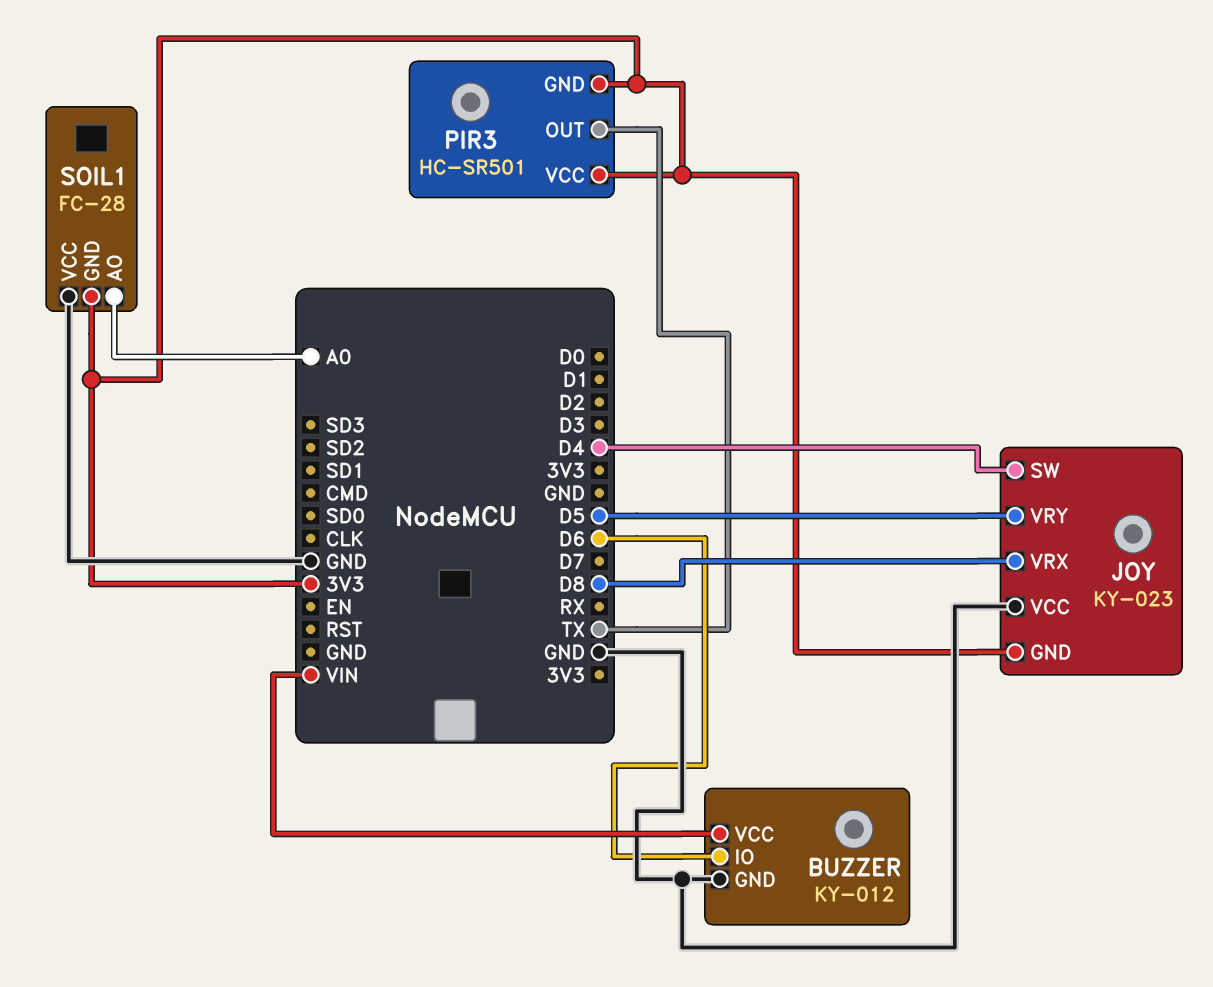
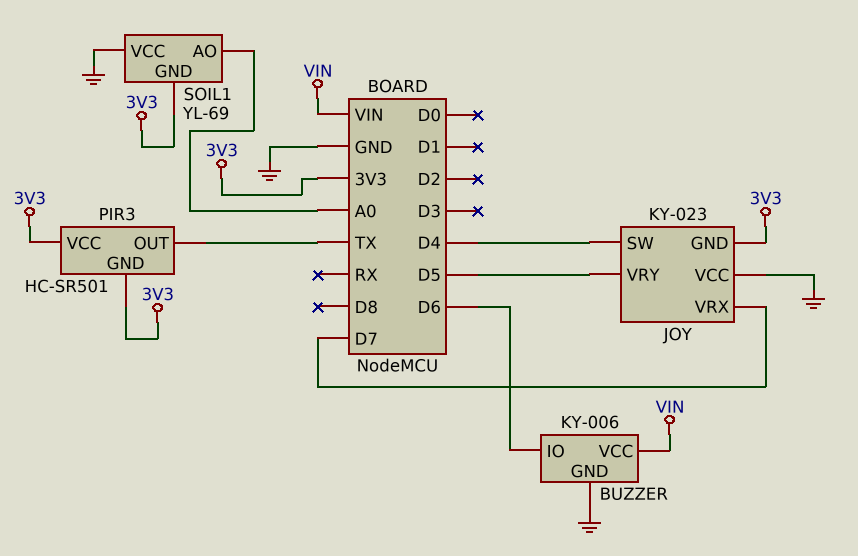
BUZZER: KY-012 -> KY-006
JOY pin VRX: D8 -> D7
SOIL1: FC-28 -> YL-69

